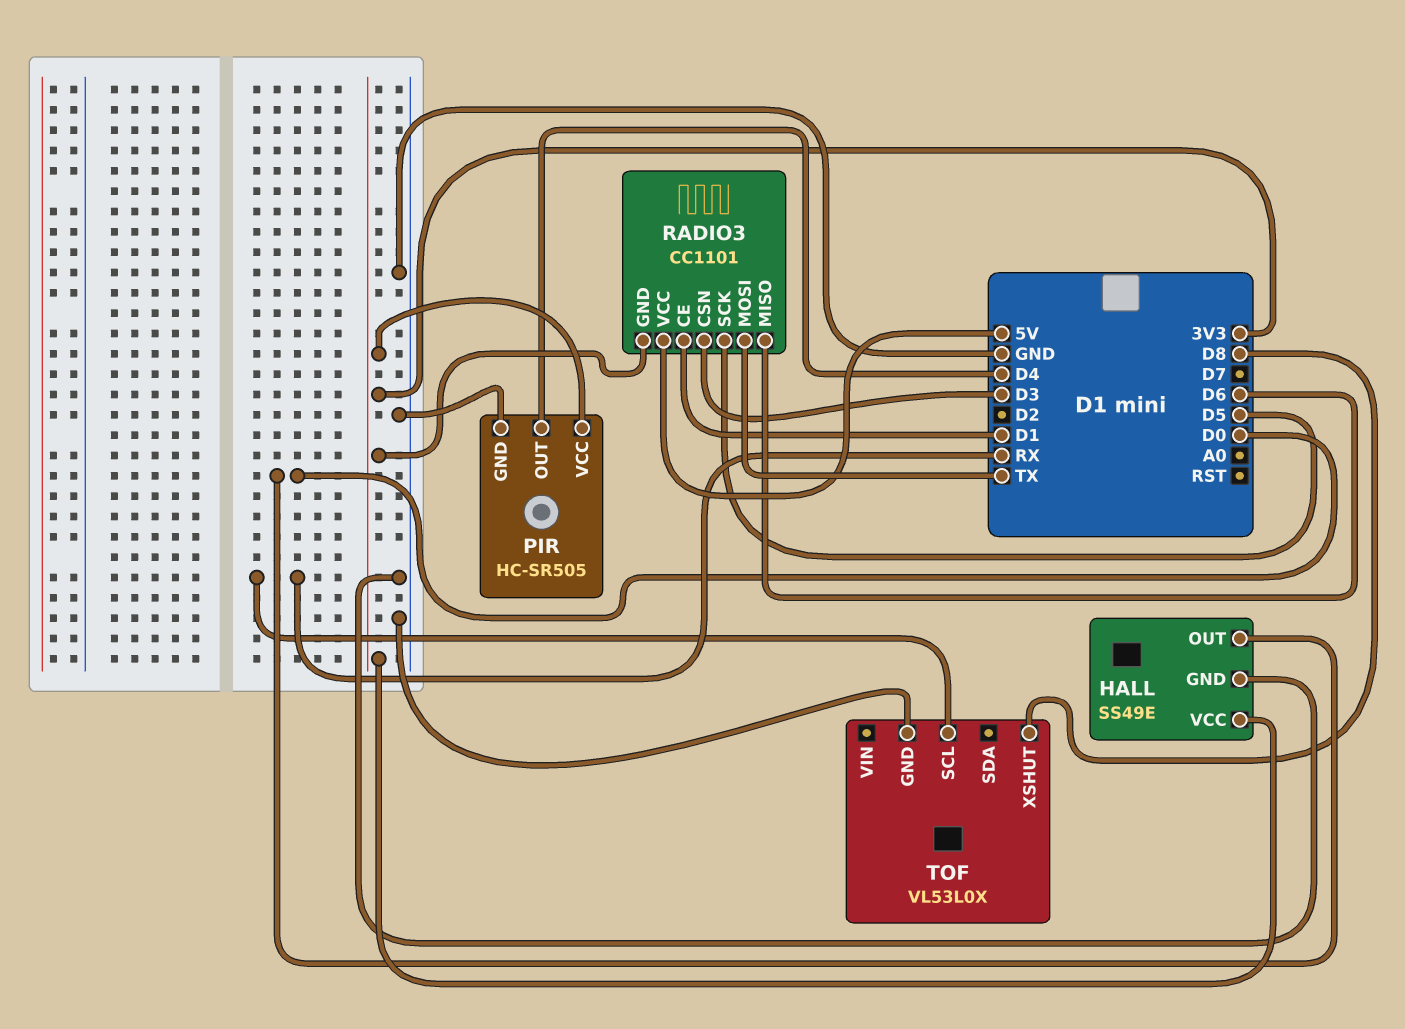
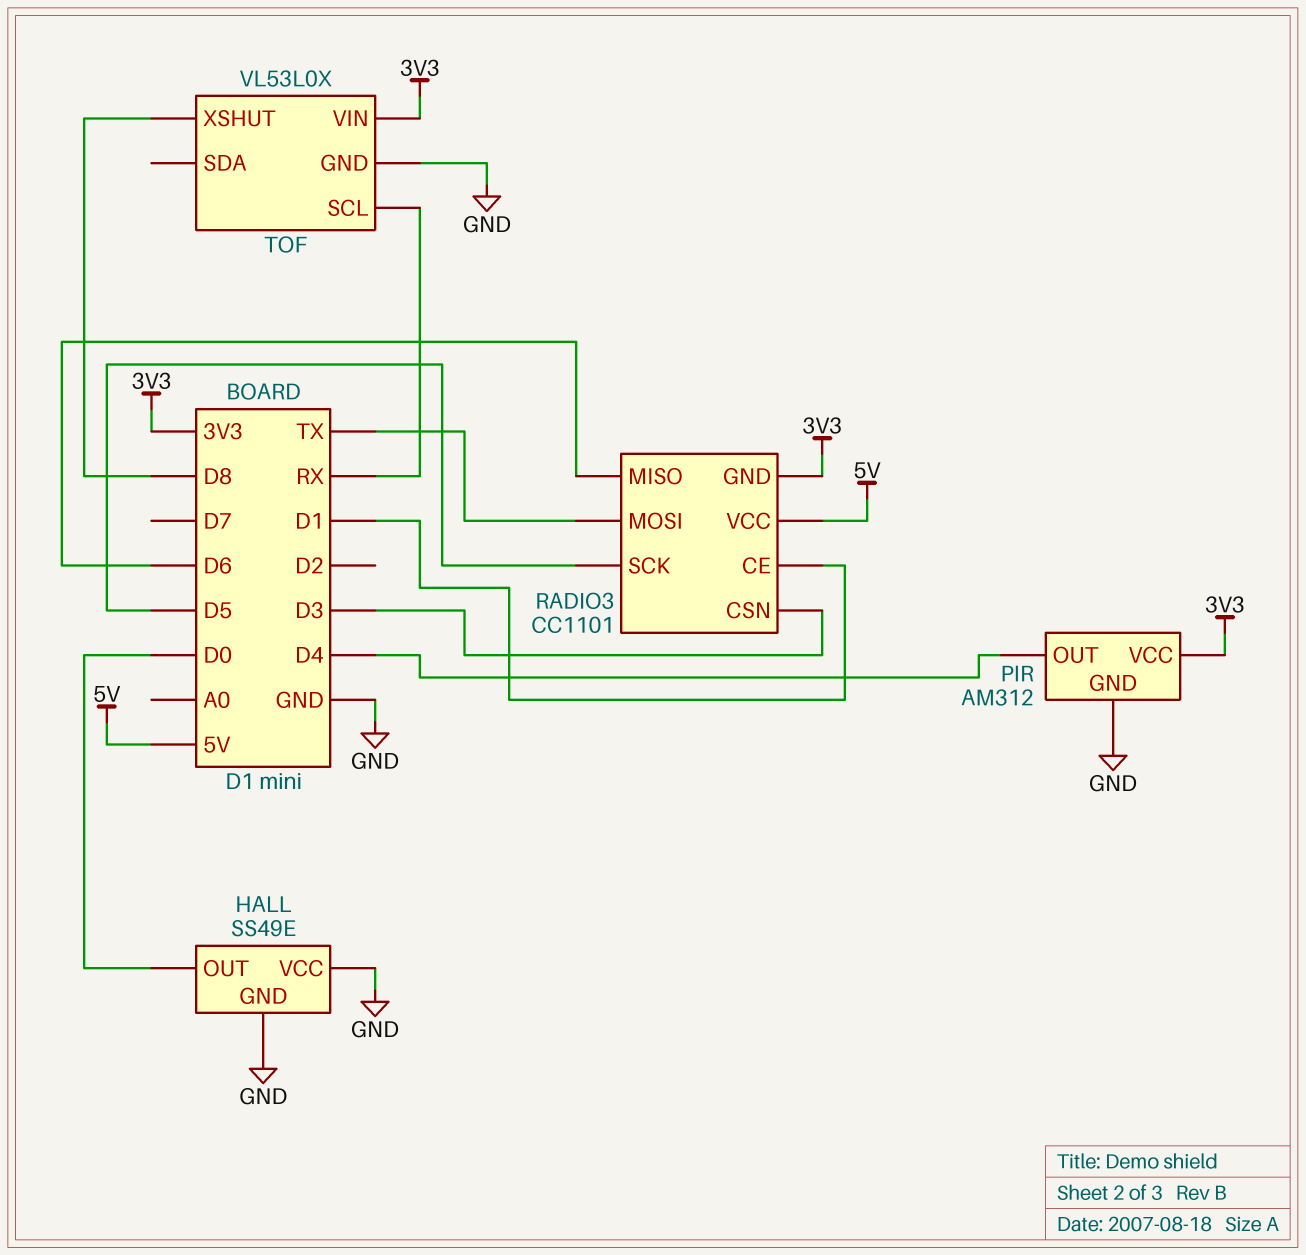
HALL pin VCC: 3V3 -> GND
PIR: HC-SR505 -> AM312
TOF pin VIN: none -> 3V3

